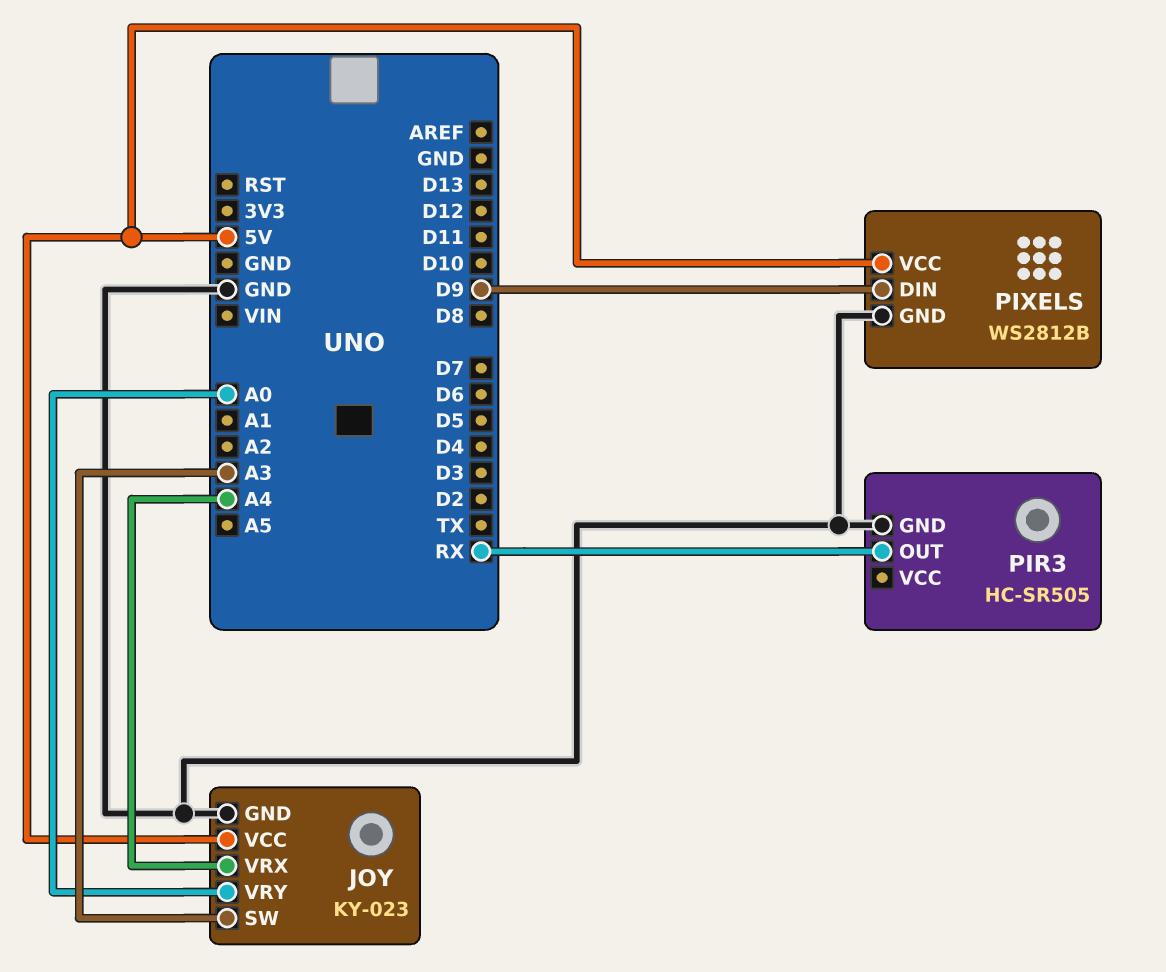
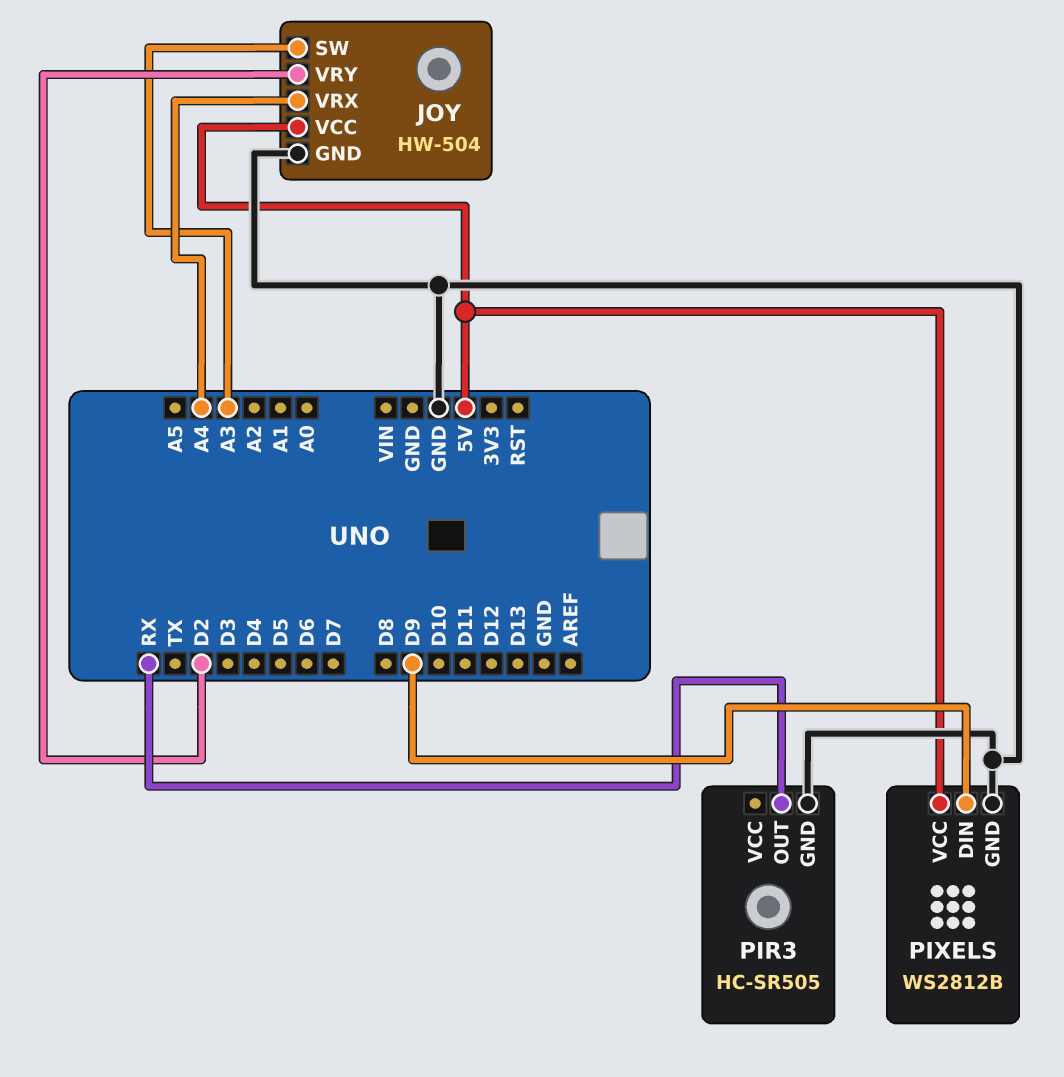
JOY: KY-023 -> HW-504
JOY pin VRY: A0 -> D2

